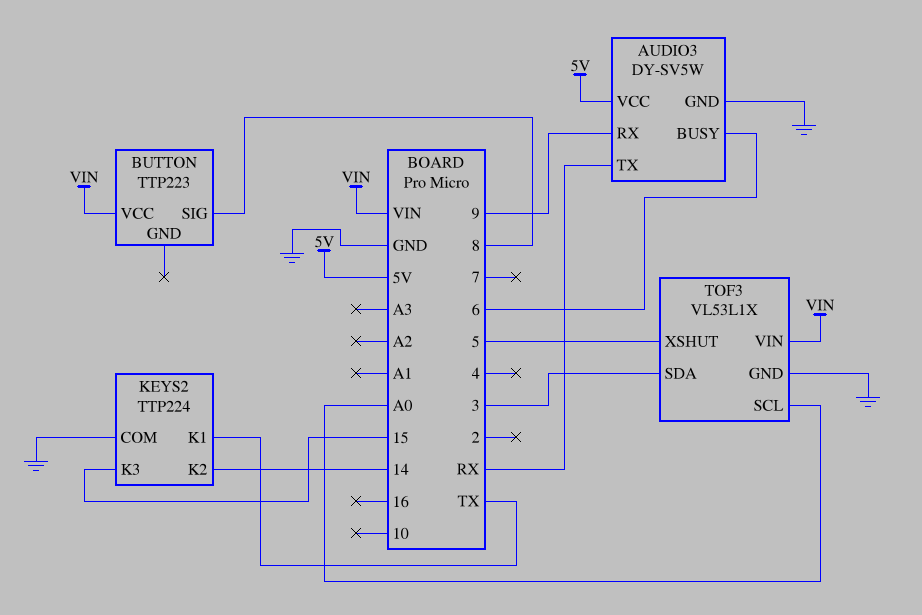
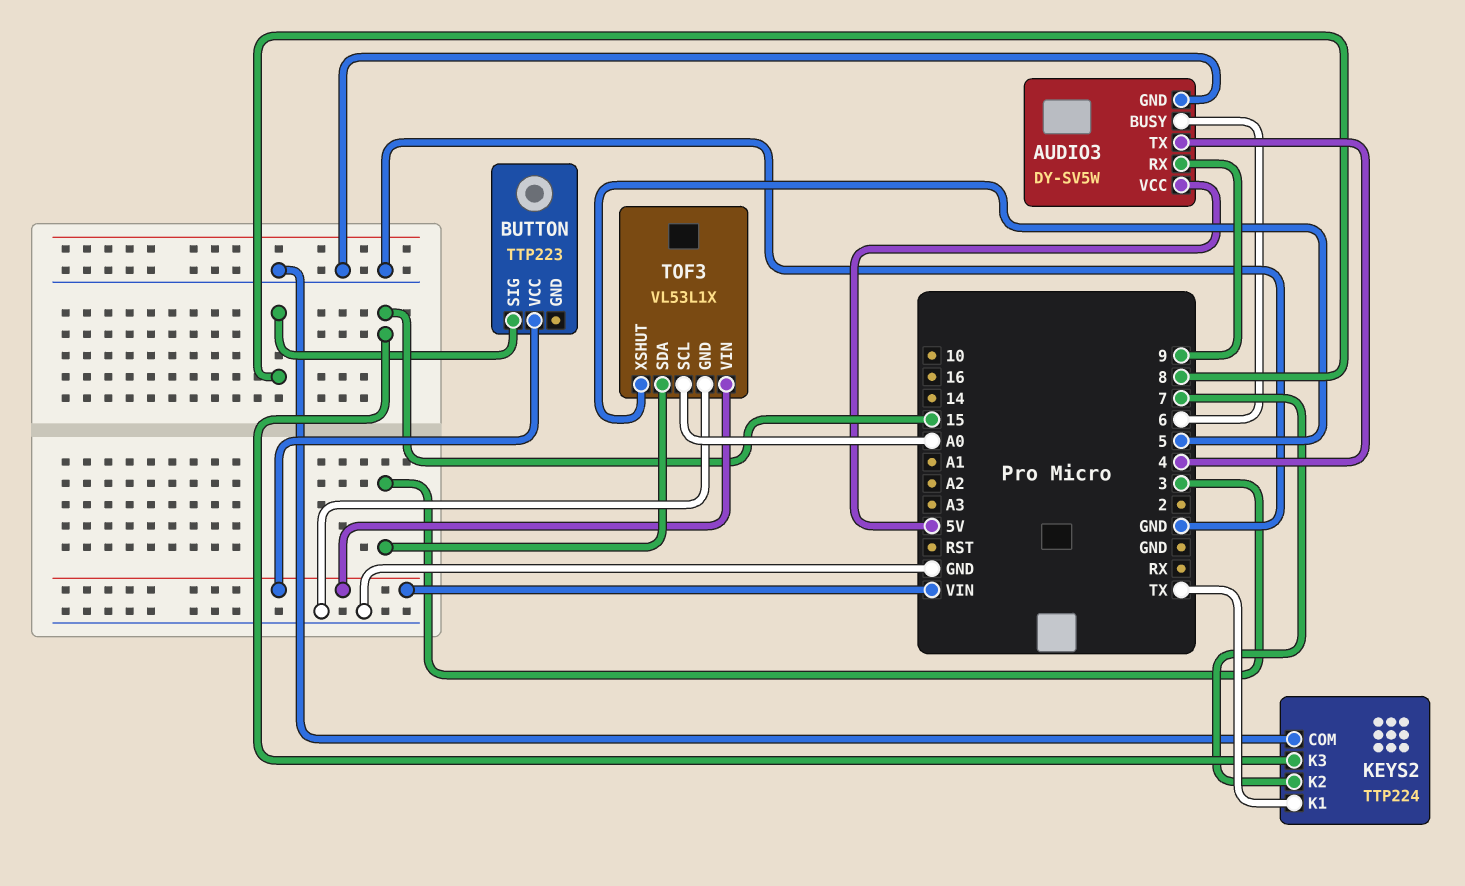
AUDIO3 pin TX: RX -> 4
KEYS2 pin K2: 14 -> 7

